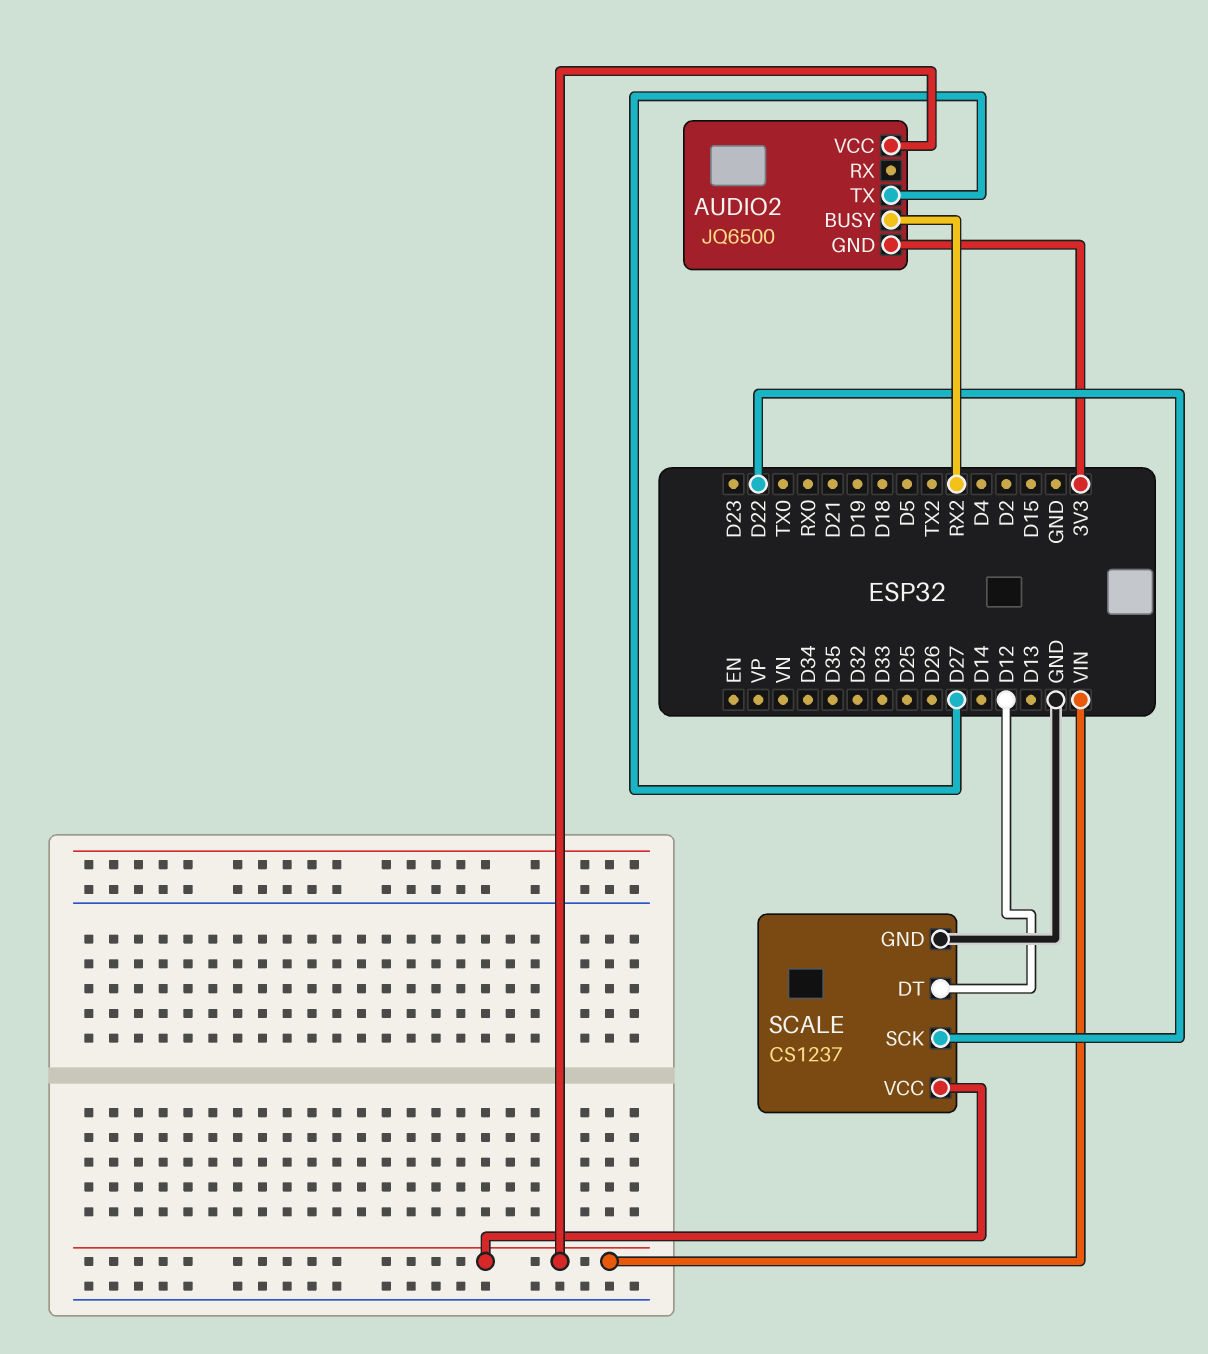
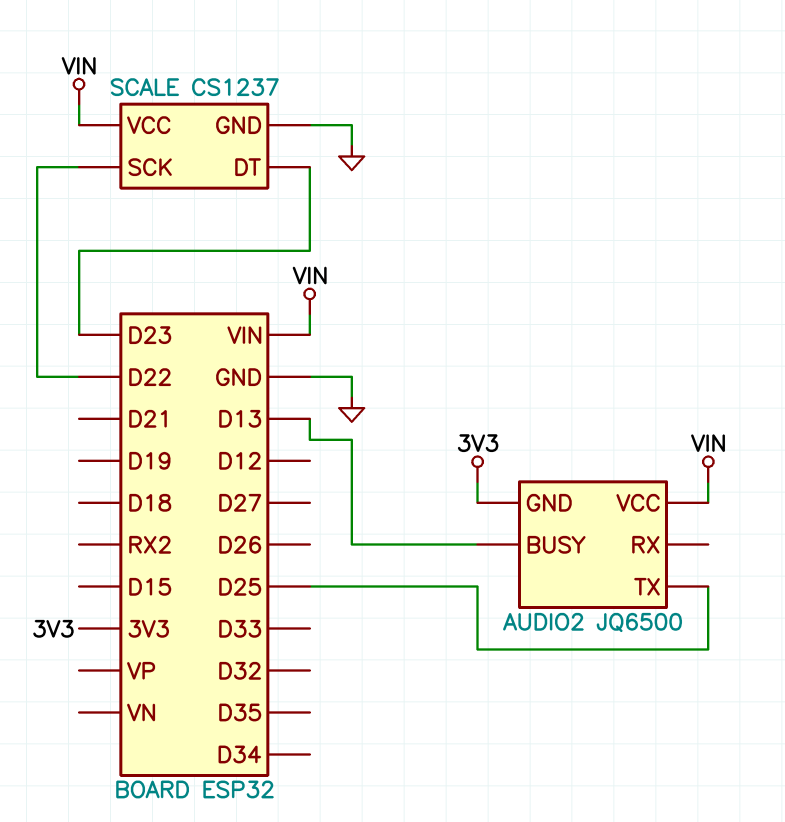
AUDIO2 pin BUSY: RX2 -> D13
AUDIO2 pin TX: D27 -> D25
SCALE pin DT: D12 -> D23

